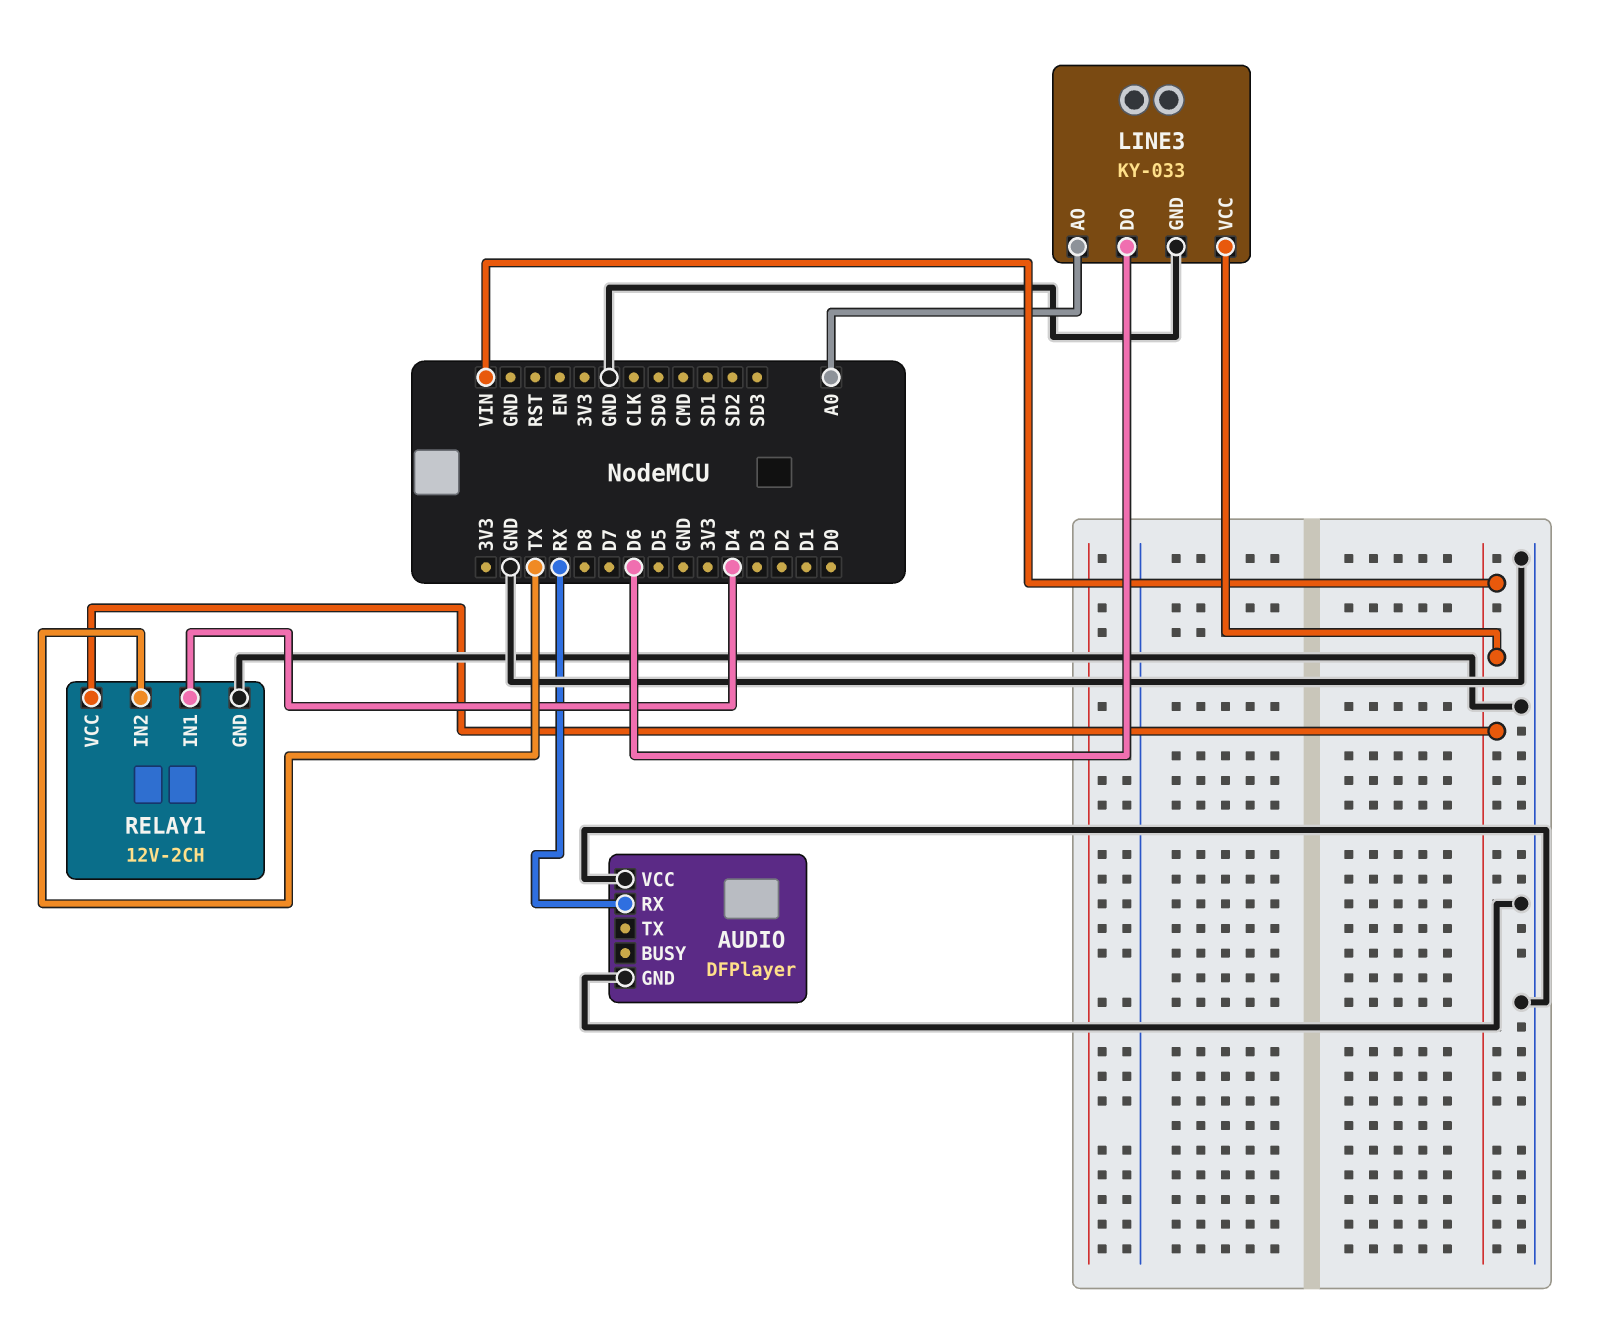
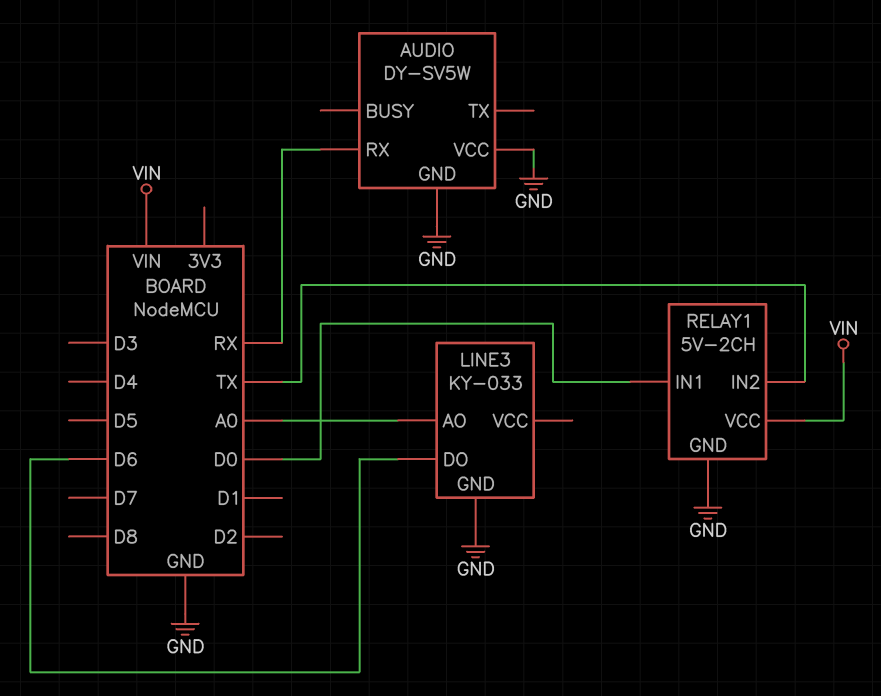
AUDIO: DFPlayer -> DY-SV5W
LINE3 pin VCC: VIN -> none
RELAY1: 12V-2CH -> 5V-2CH
RELAY1 pin IN1: D4 -> D0

